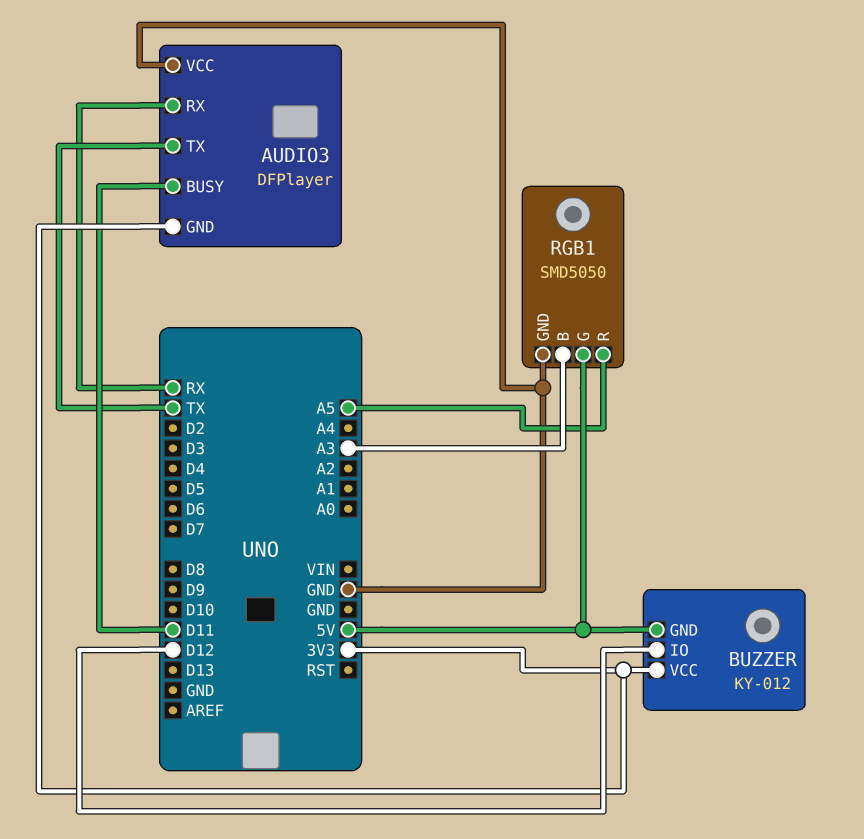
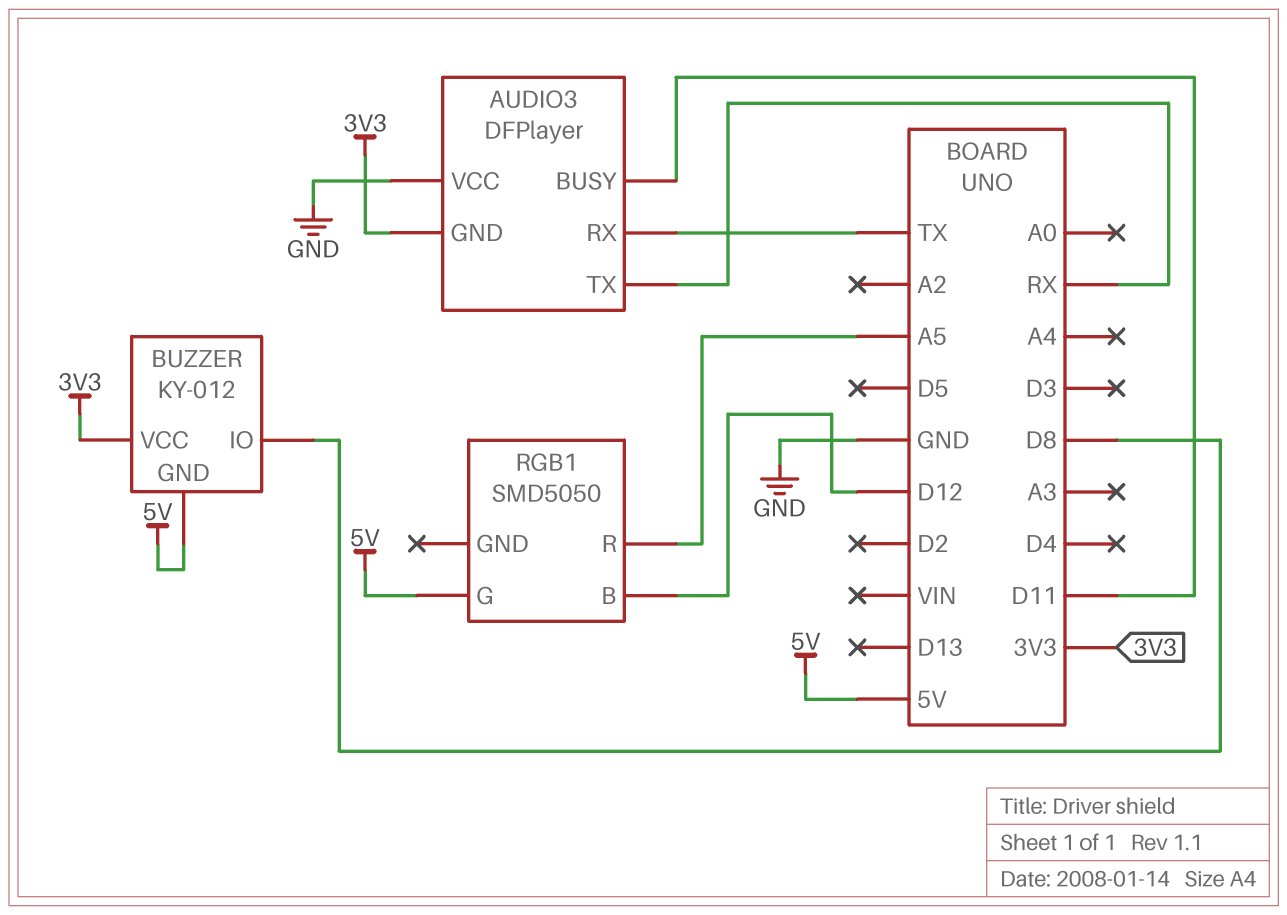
AUDIO3 pin RX: RX -> TX
AUDIO3 pin TX: TX -> RX
BUZZER pin IO: D12 -> D8
RGB1 pin B: A3 -> D12
RGB1 pin GND: GND -> none

